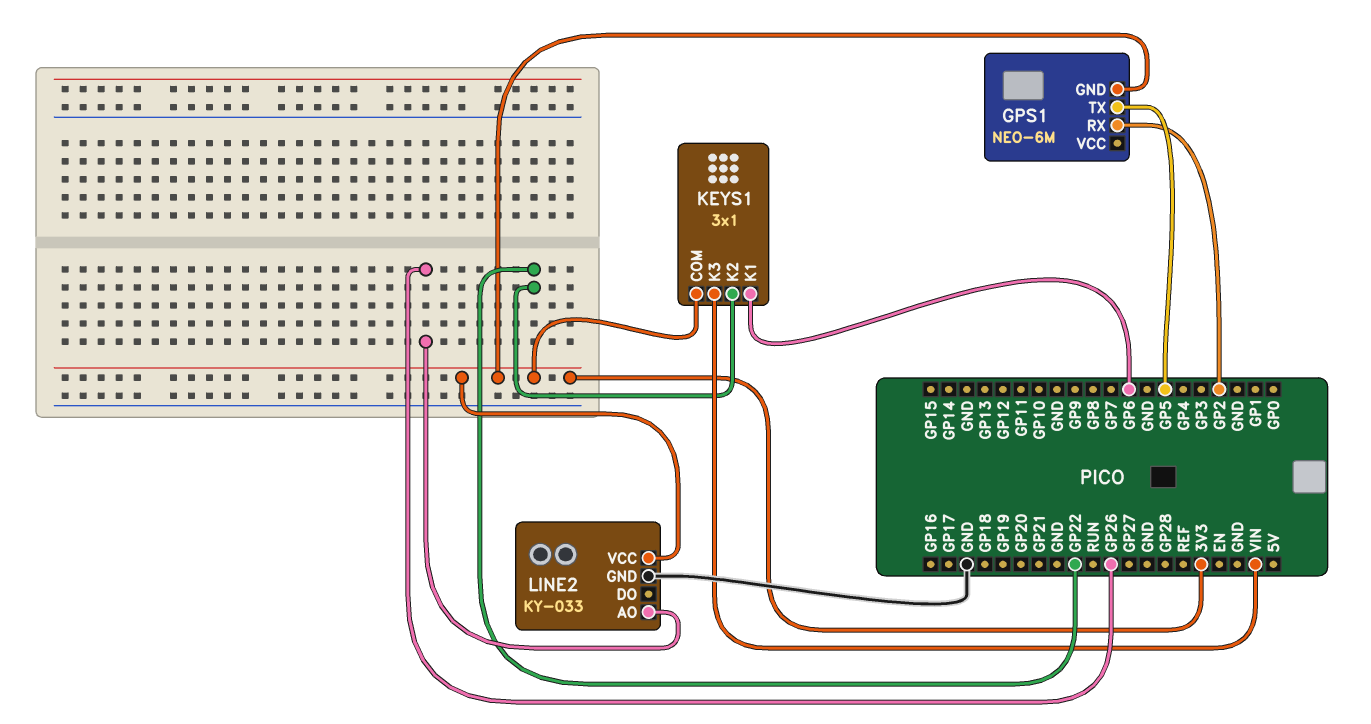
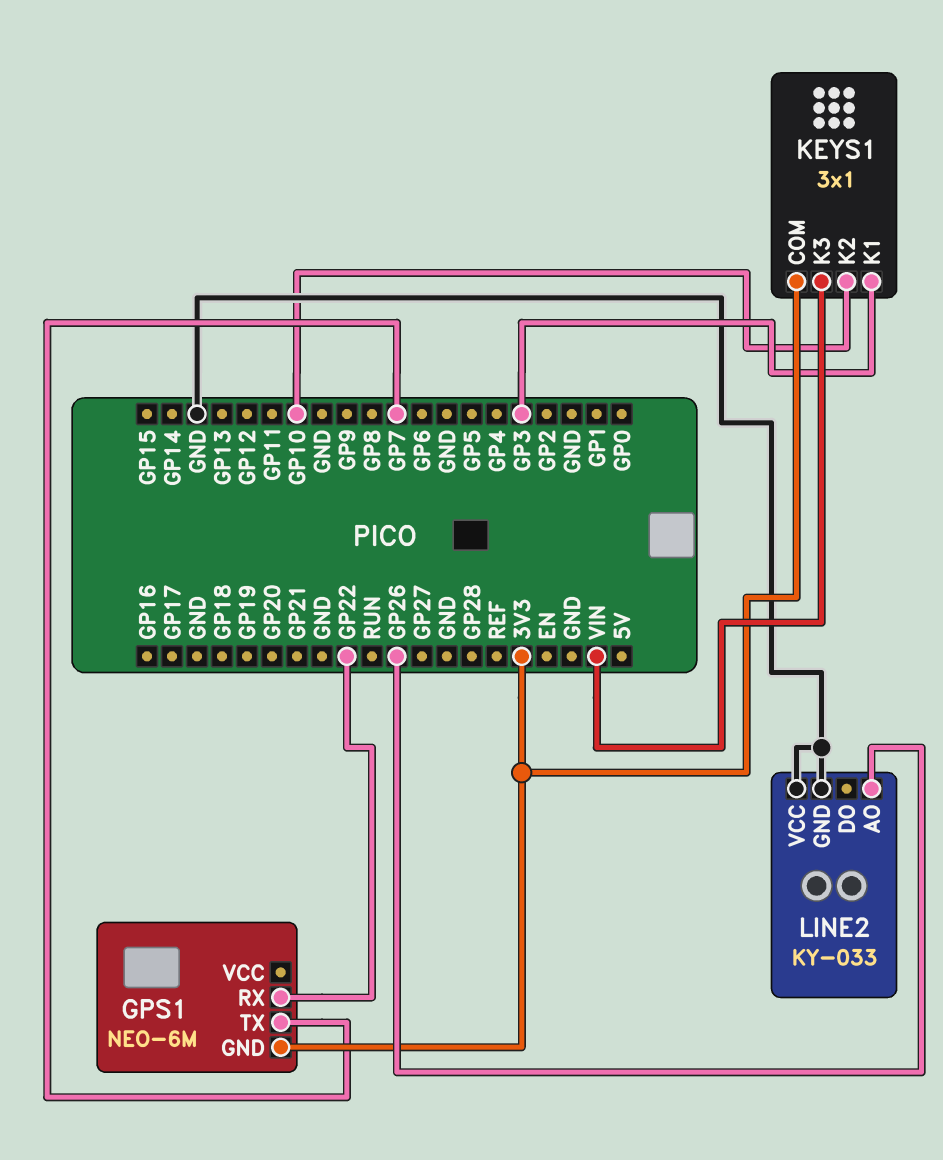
GPS1 pin RX: GP2 -> GP22
GPS1 pin TX: GP5 -> GP7
KEYS1 pin K1: GP6 -> GP3
KEYS1 pin K2: GP22 -> GP10
LINE2 pin VCC: 3V3 -> GND

